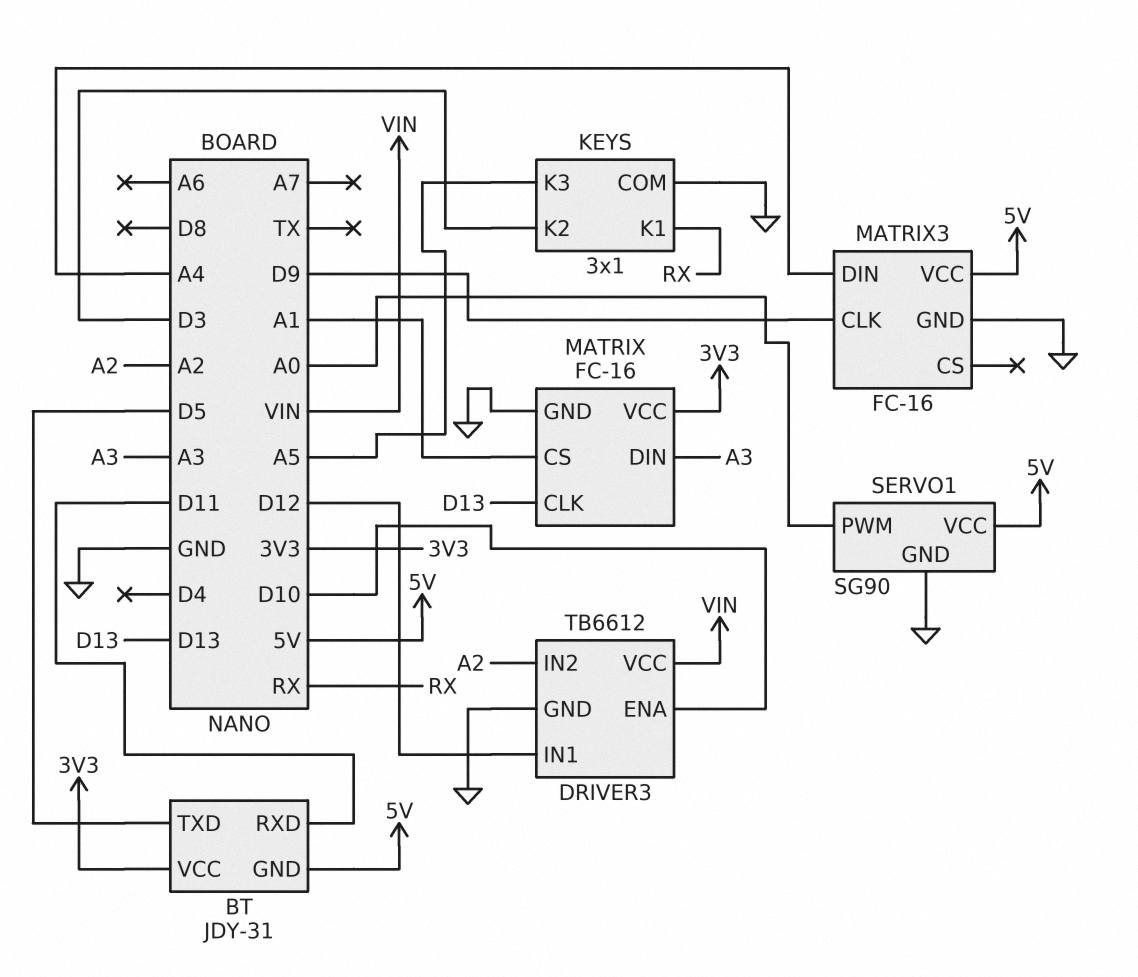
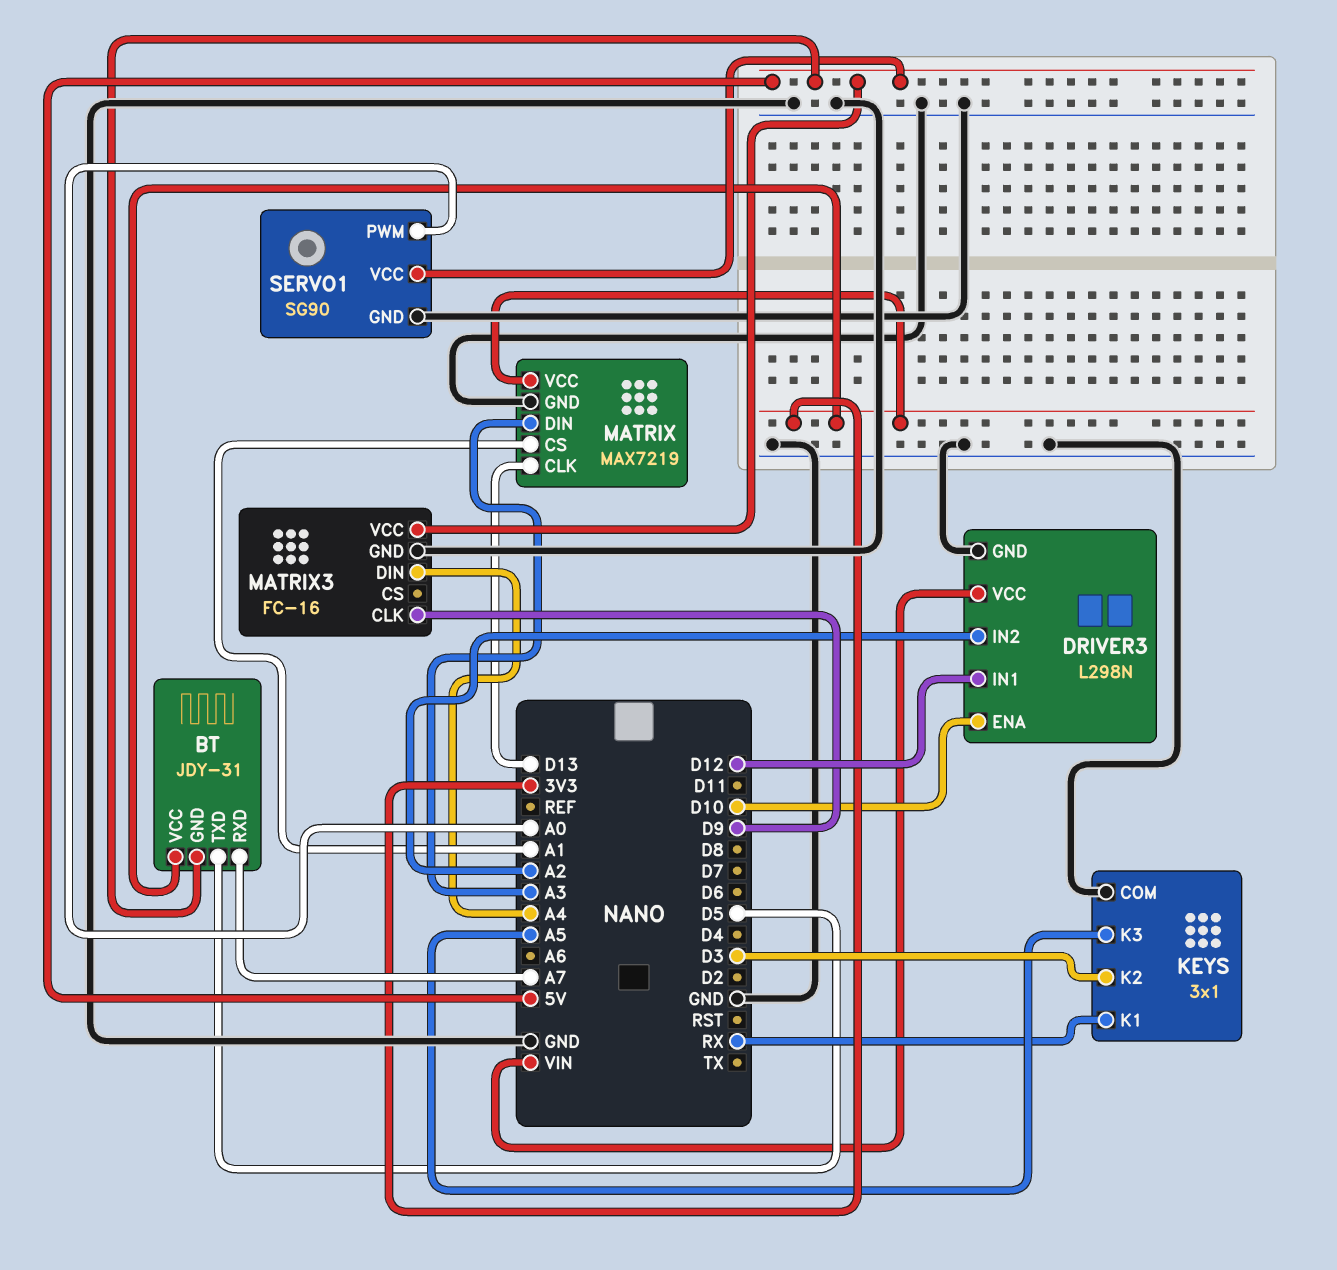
BT pin RXD: D11 -> A7
DRIVER3: TB6612 -> L298N
MATRIX: FC-16 -> MAX7219

